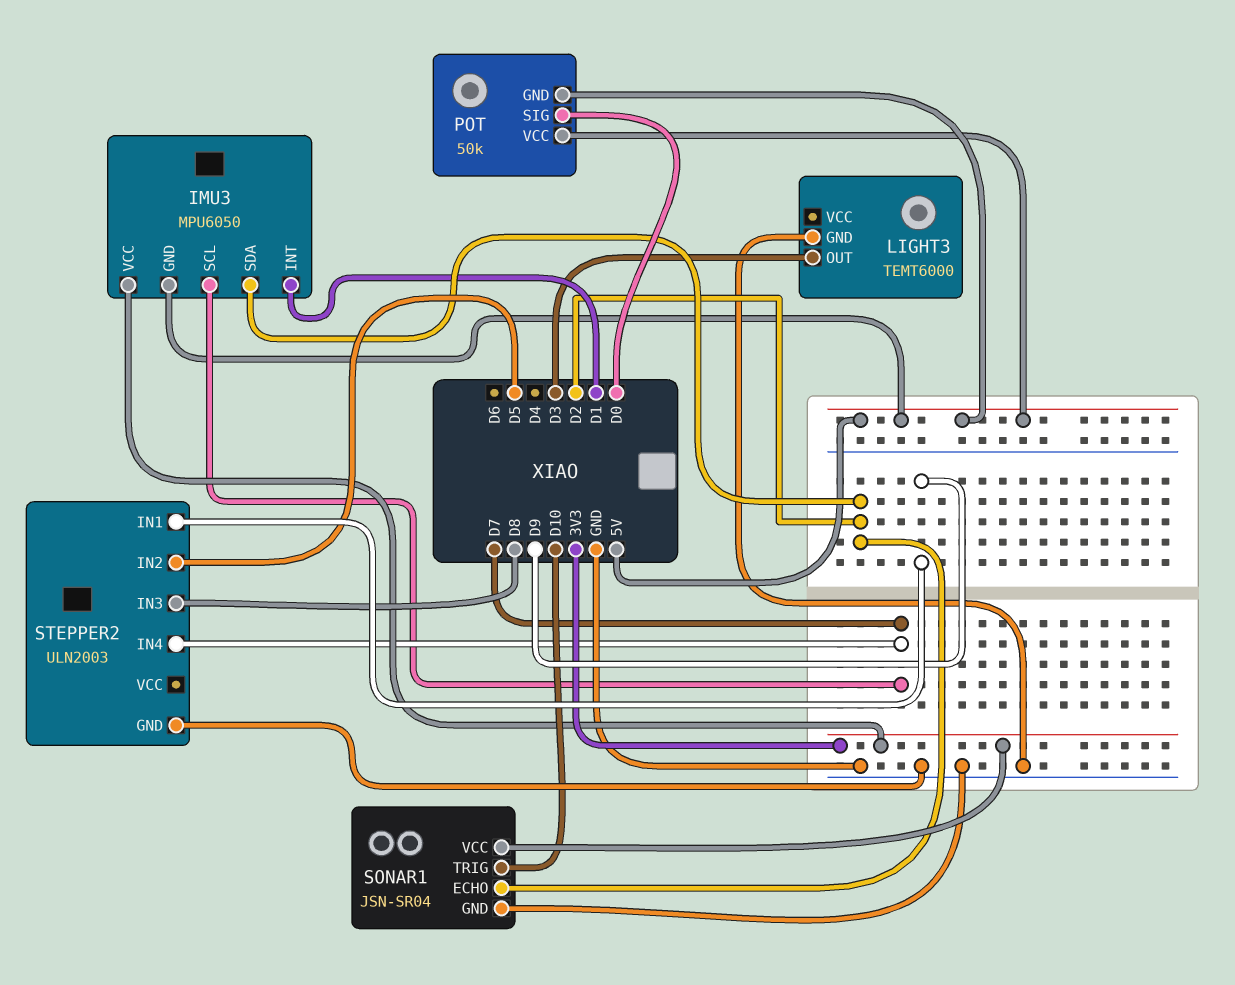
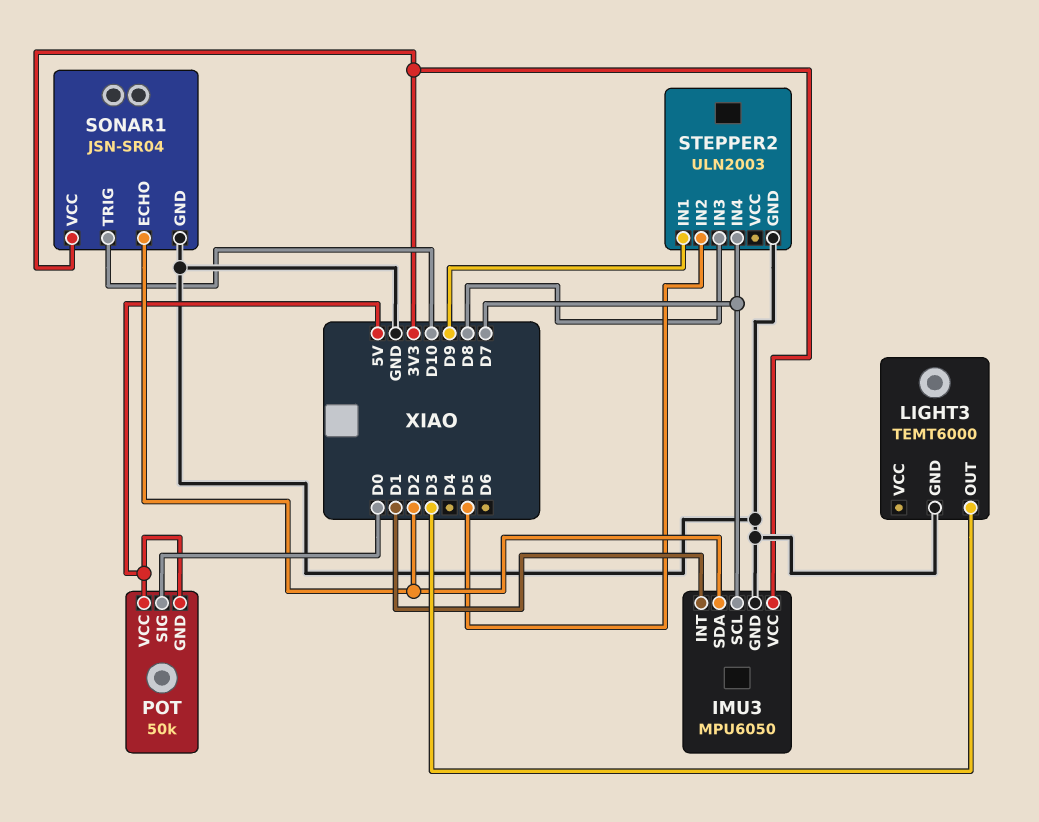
IMU3 pin GND: 5V -> GND

